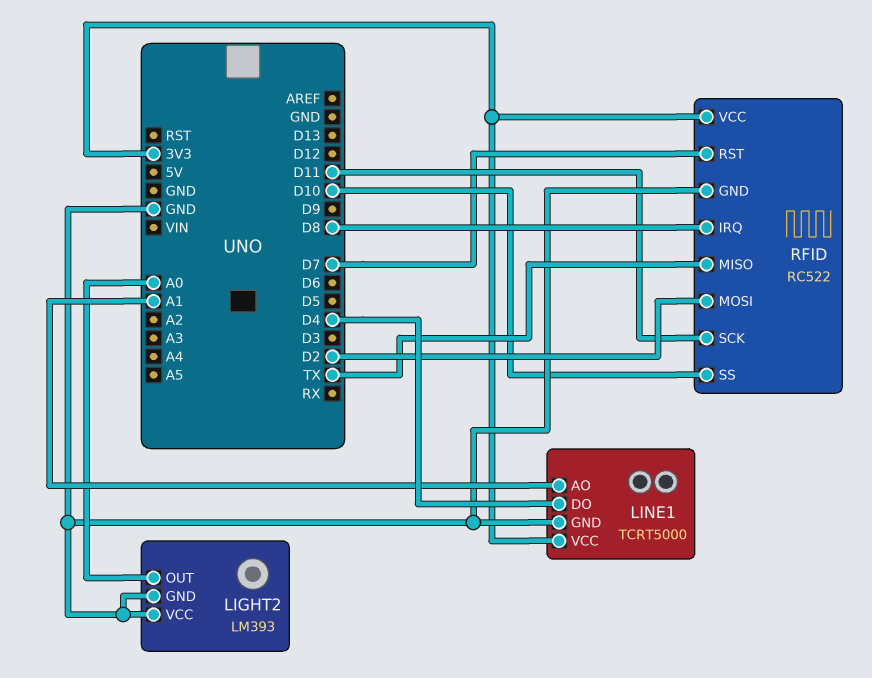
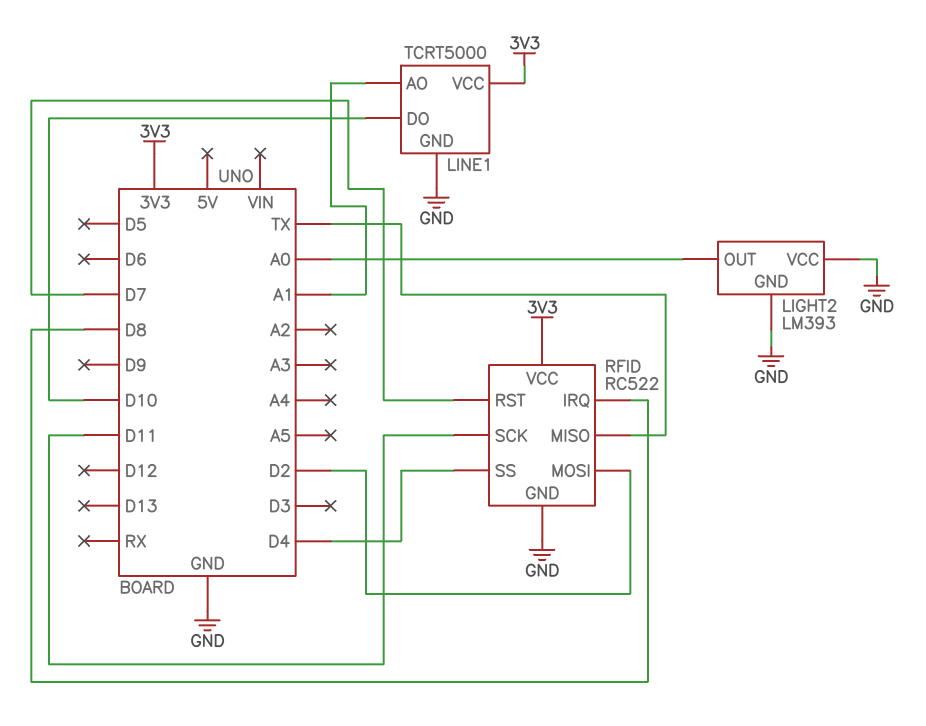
LINE1 pin DO: D4 -> D10
RFID pin SS: D10 -> D4

